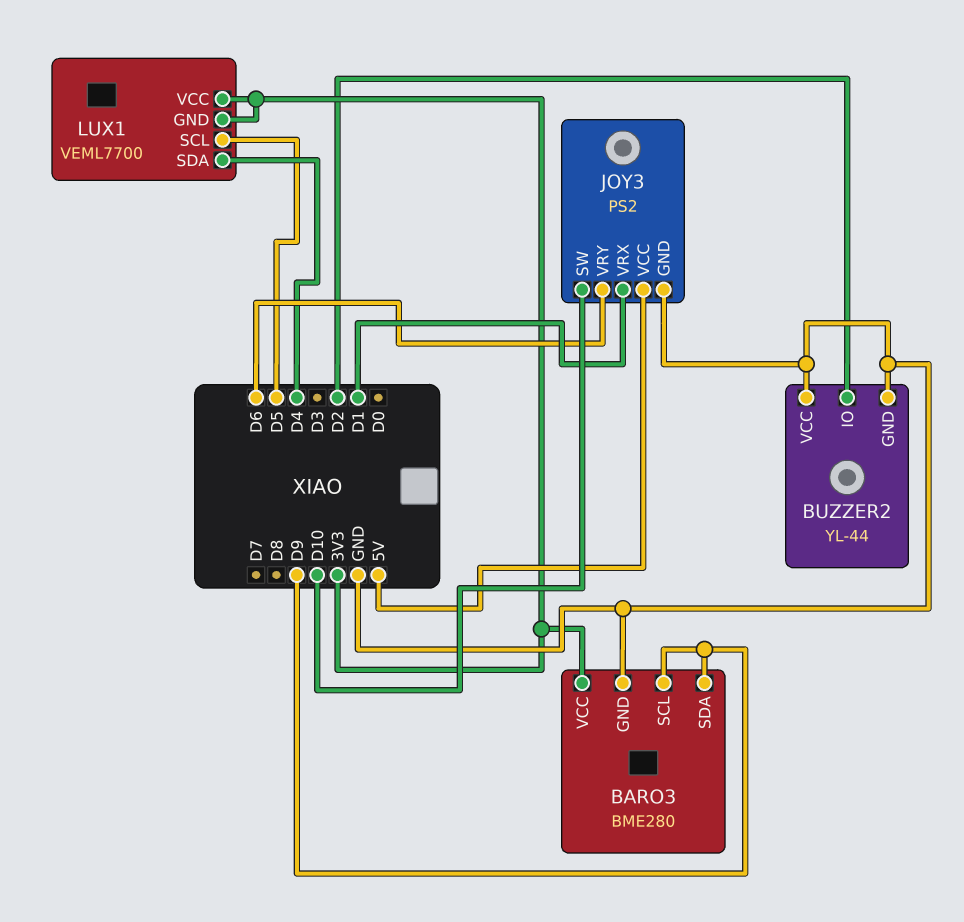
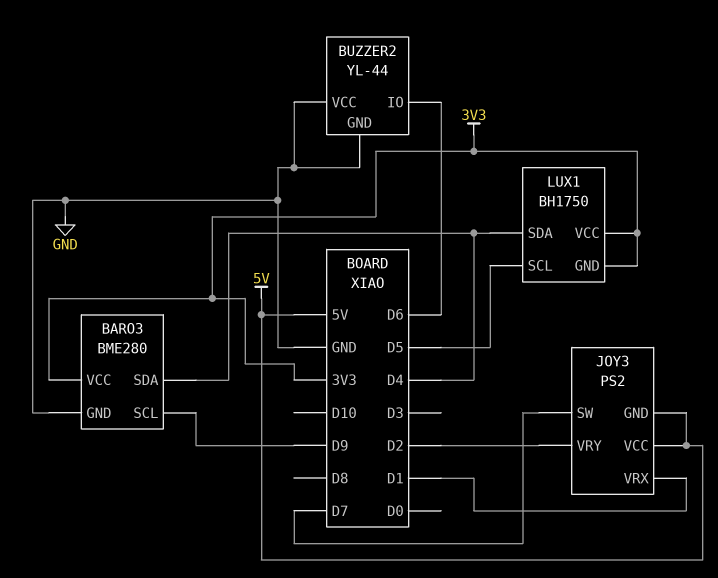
BARO3 pin SDA: D9 -> D4
BUZZER2 pin IO: D2 -> D6
JOY3 pin GND: GND -> 5V
JOY3 pin SW: D10 -> D7
JOY3 pin VRY: D6 -> D2
LUX1: VEML7700 -> BH1750

